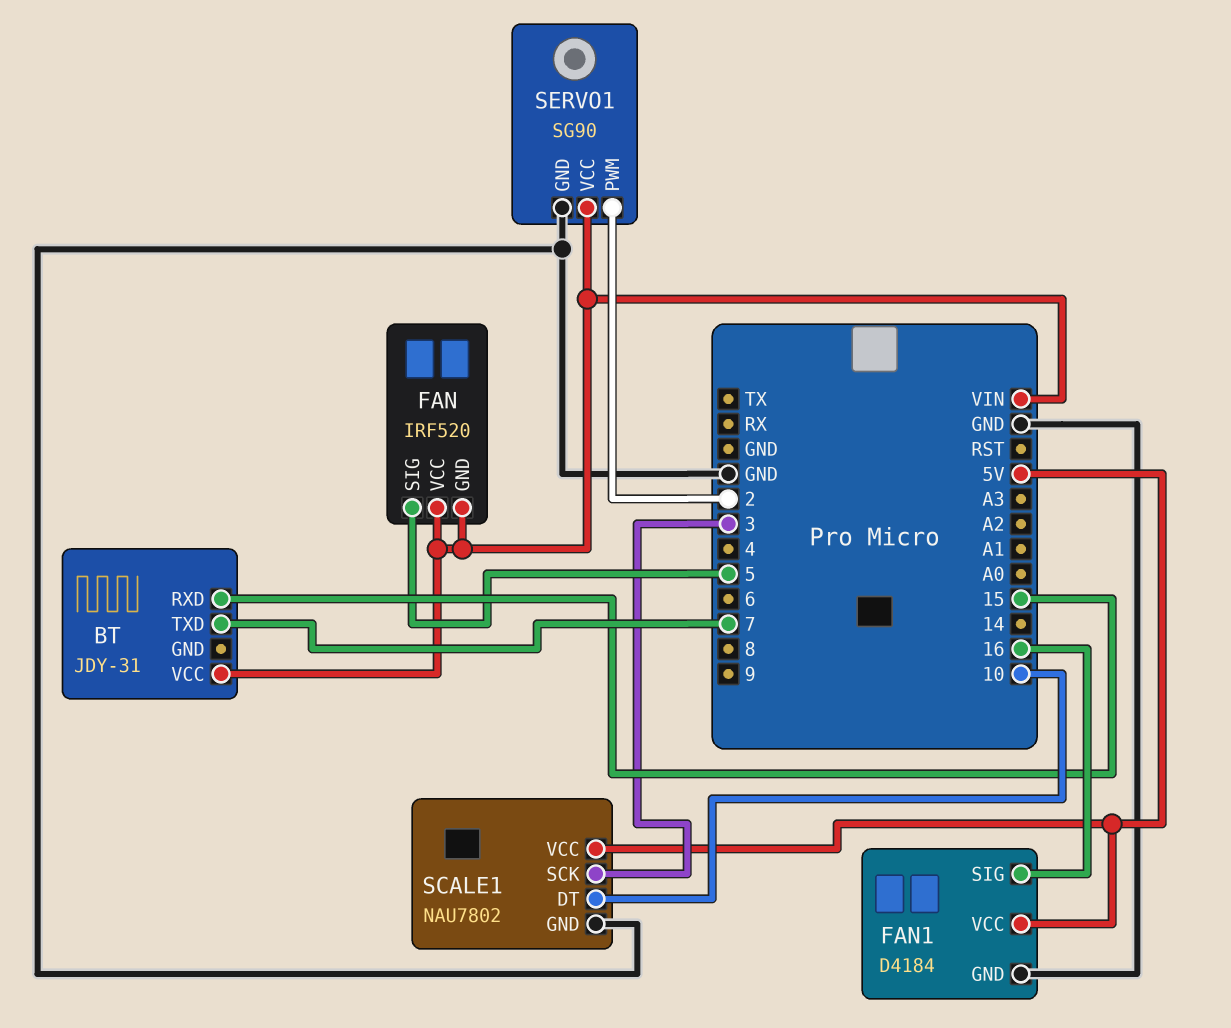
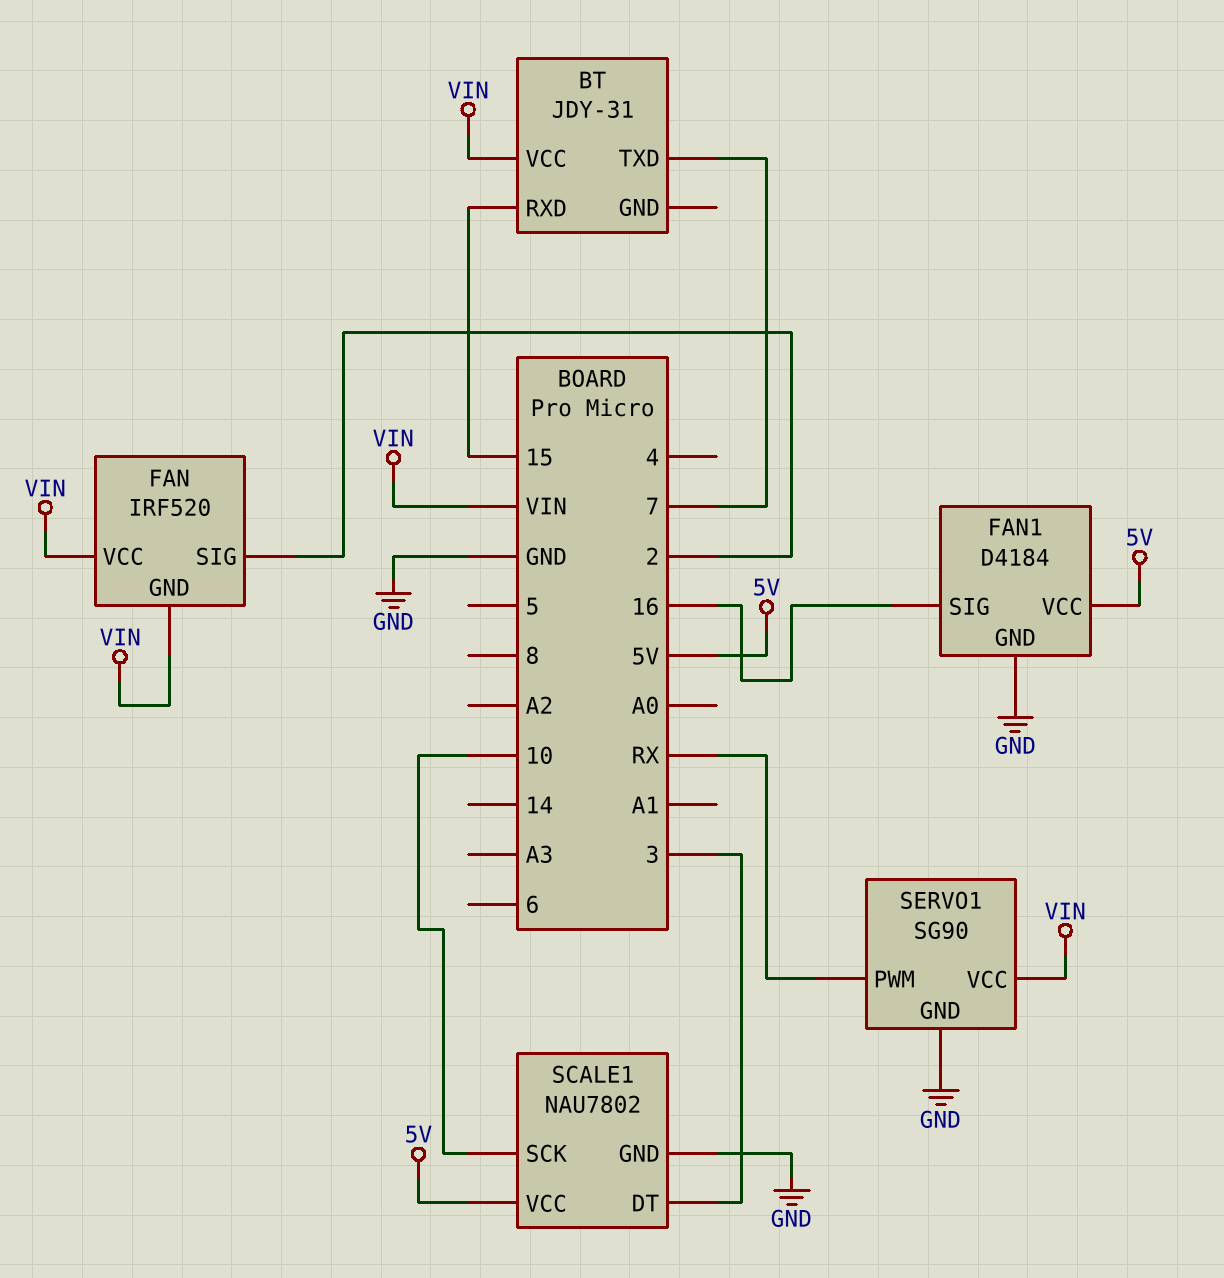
FAN pin SIG: 5 -> 2
SCALE1 pin DT: 10 -> 3
SCALE1 pin SCK: 3 -> 10
SERVO1 pin PWM: 2 -> RX

